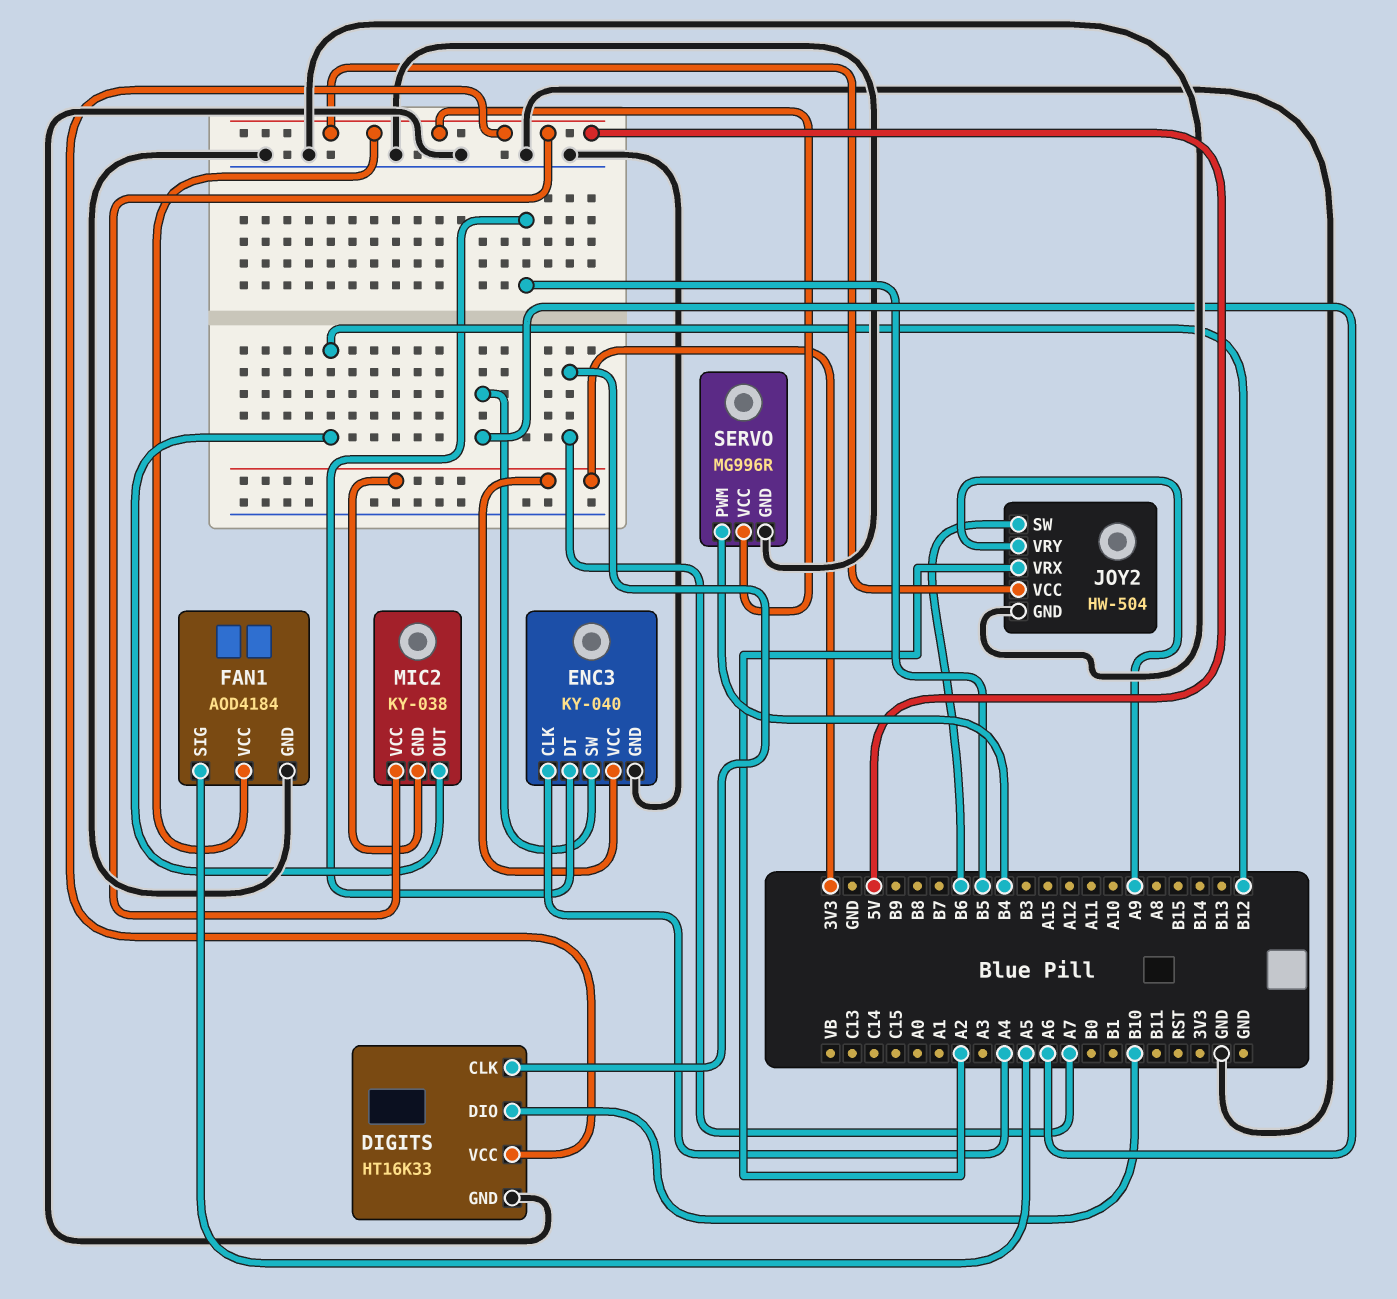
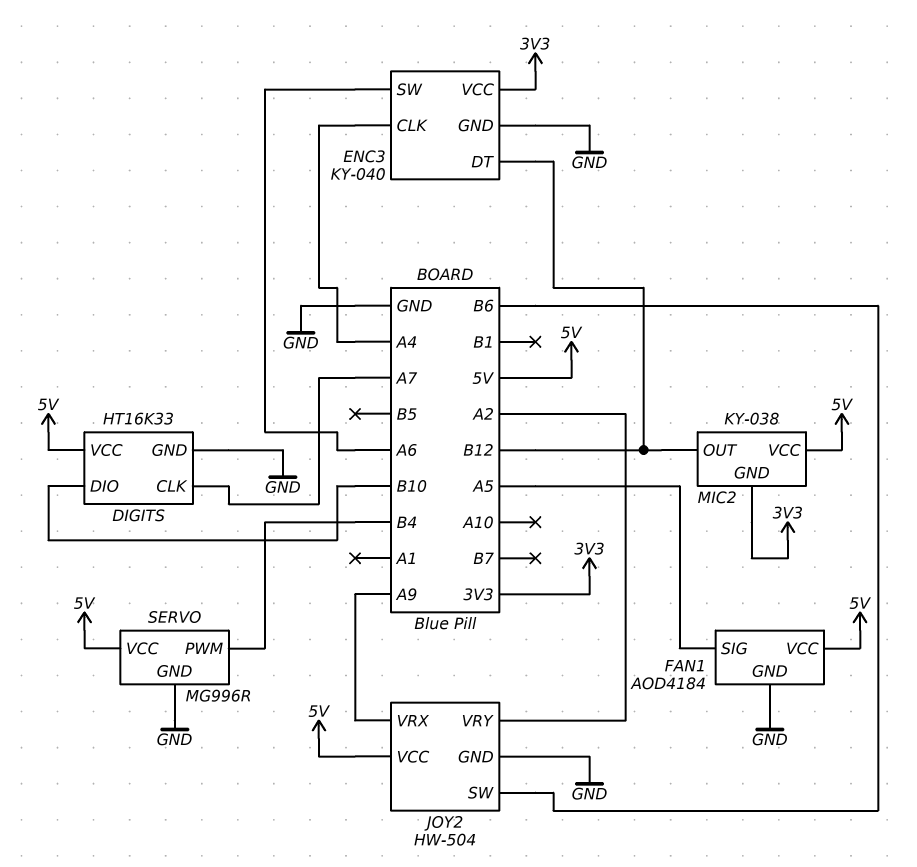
ENC3 pin DT: B5 -> B12
JOY2 pin VRX: A2 -> A9
JOY2 pin VRY: A9 -> A2

